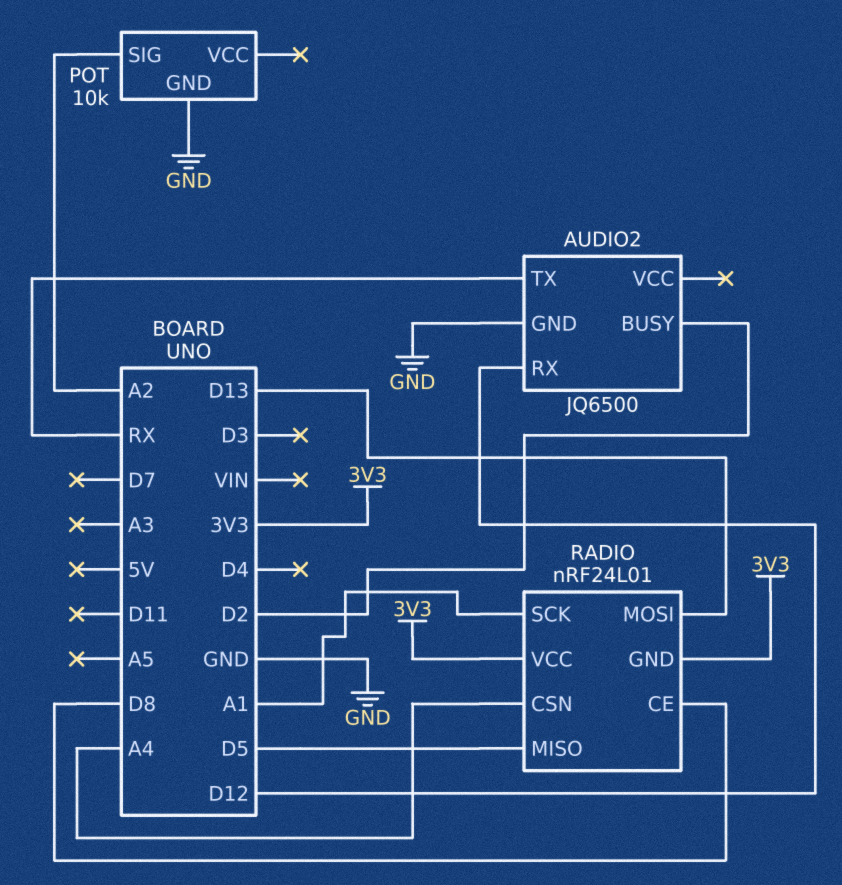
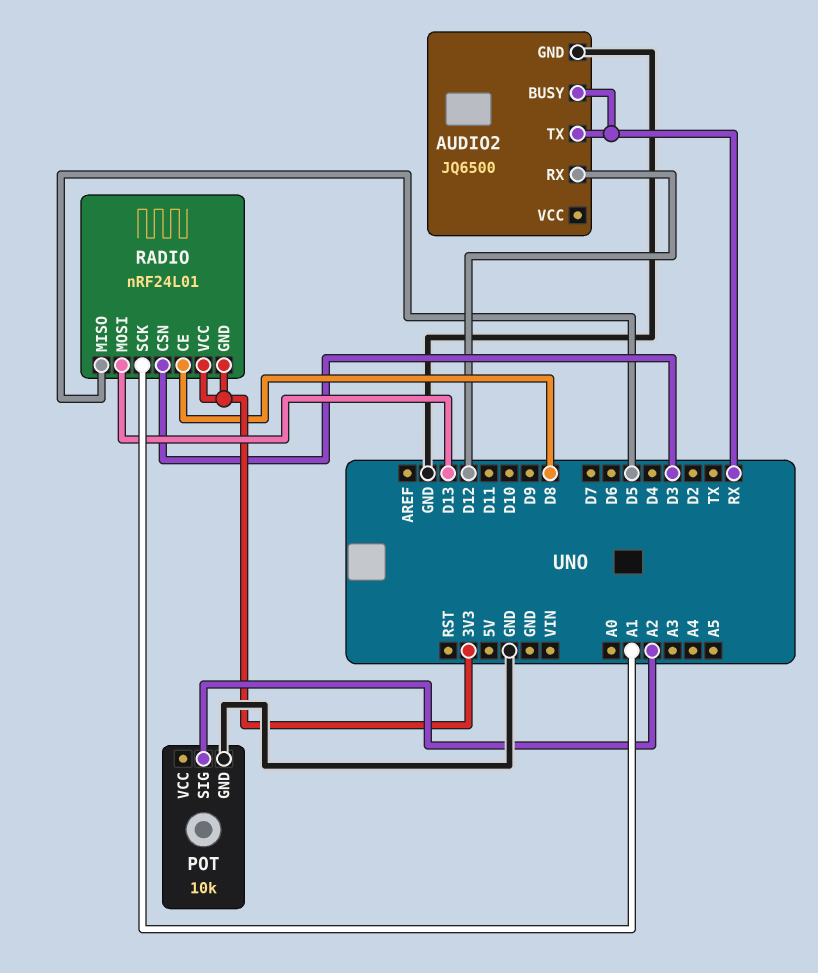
AUDIO2 pin BUSY: D2 -> RX
RADIO pin CSN: A4 -> D3

